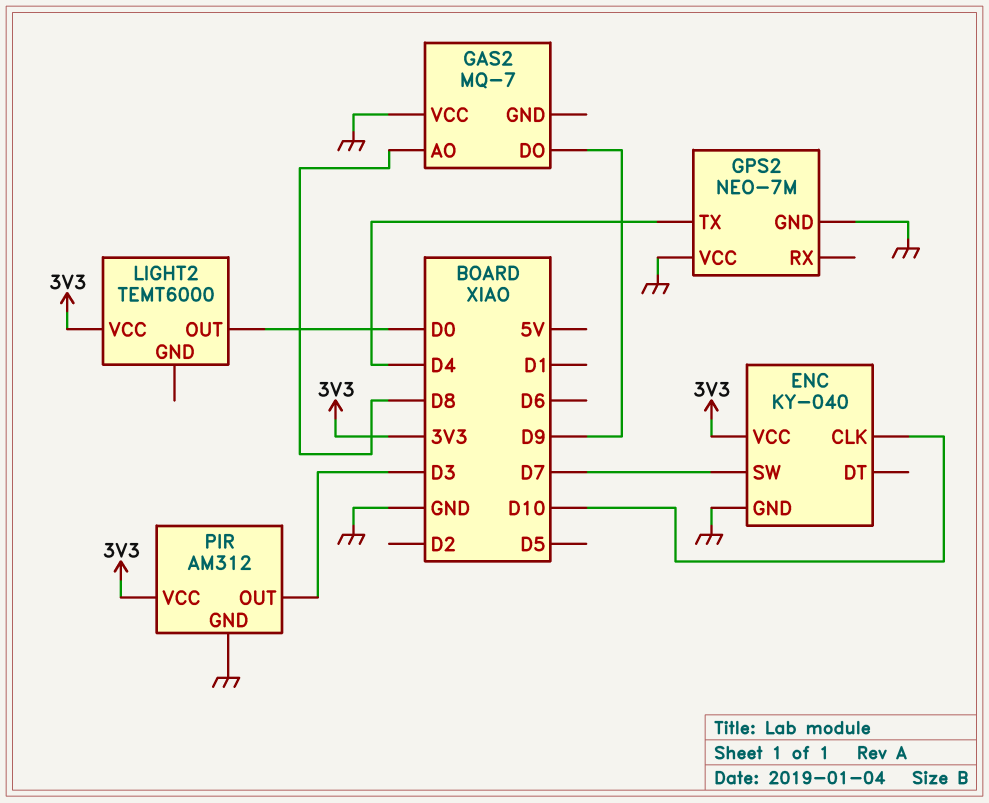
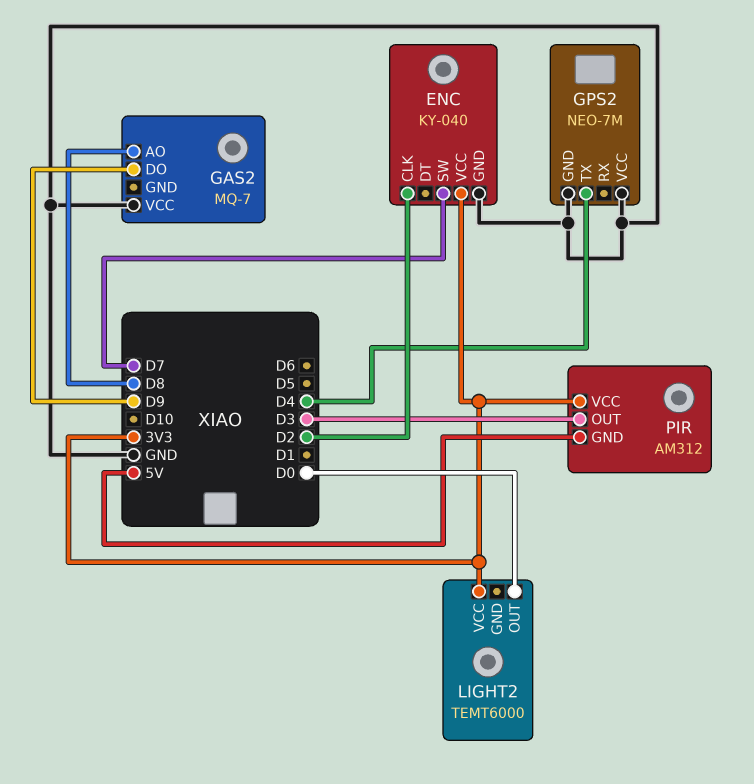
ENC pin CLK: D10 -> D2
PIR pin GND: GND -> 5V

